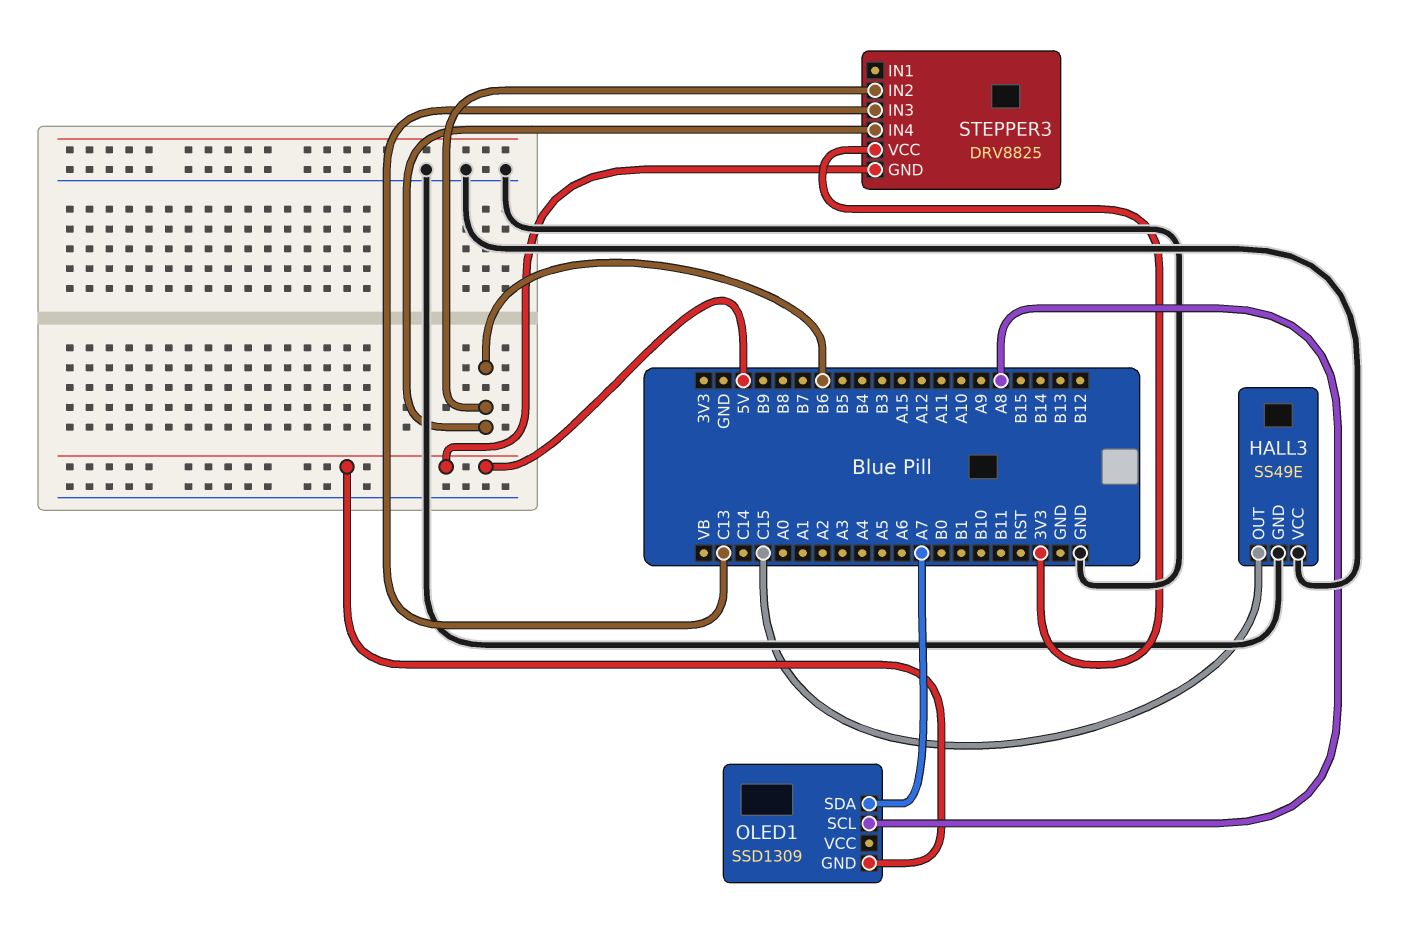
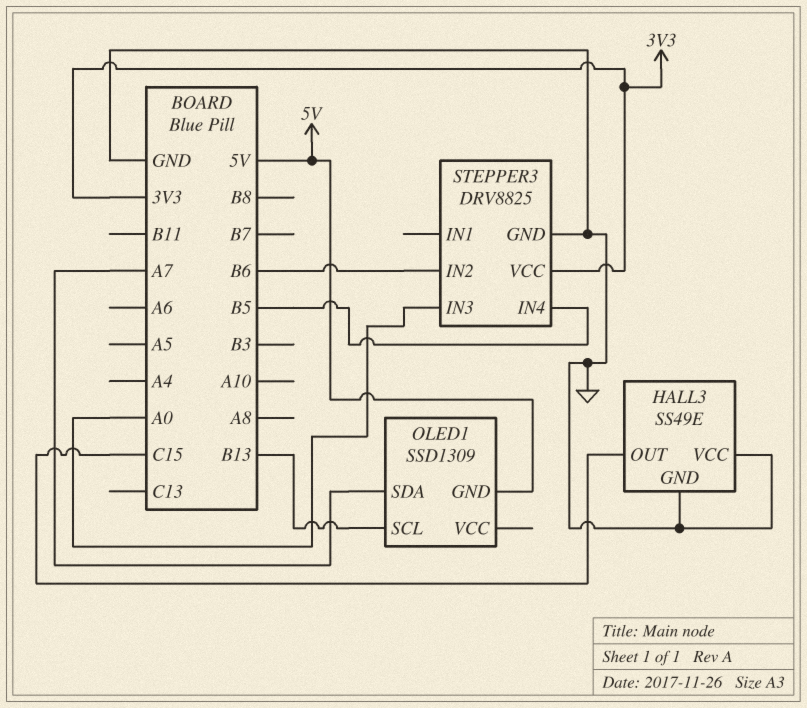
OLED1 pin SCL: A8 -> B13
STEPPER3 pin GND: 5V -> GND
STEPPER3 pin IN3: C13 -> A0
STEPPER3 pin IN4: B6 -> B5

